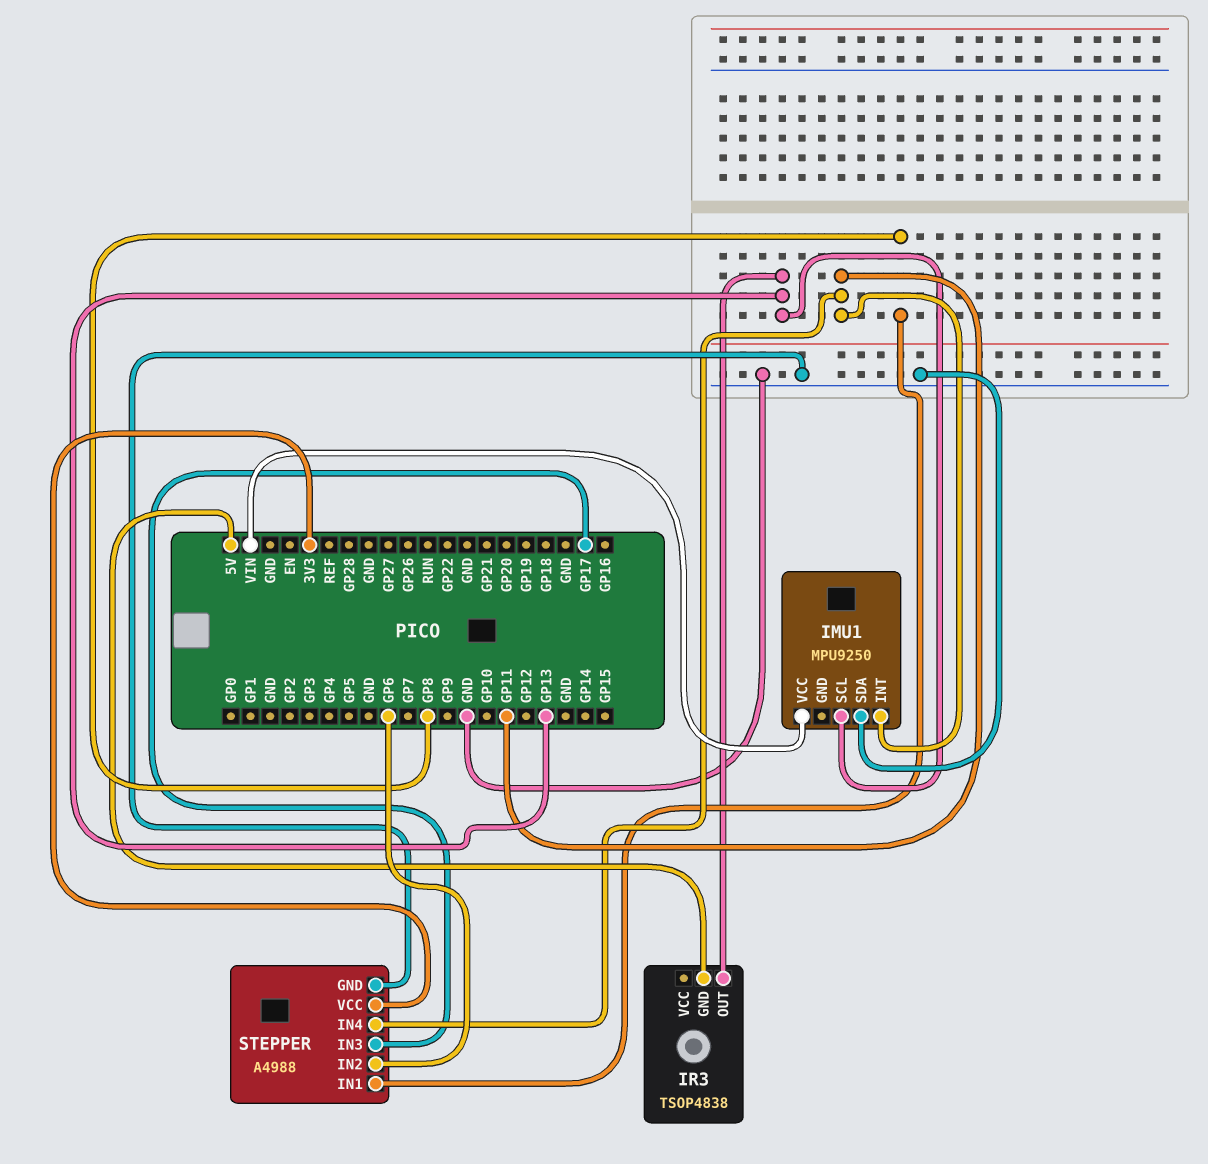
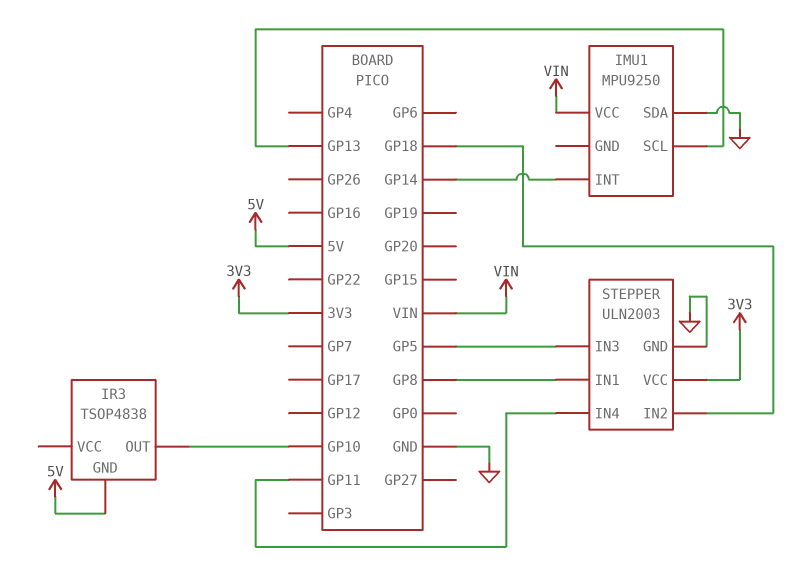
IMU1 pin INT: GP11 -> GP14
IR3 pin OUT: GP13 -> GP10
STEPPER: A4988 -> ULN2003
STEPPER pin IN2: GP6 -> GP18
STEPPER pin IN3: GP17 -> GP5

